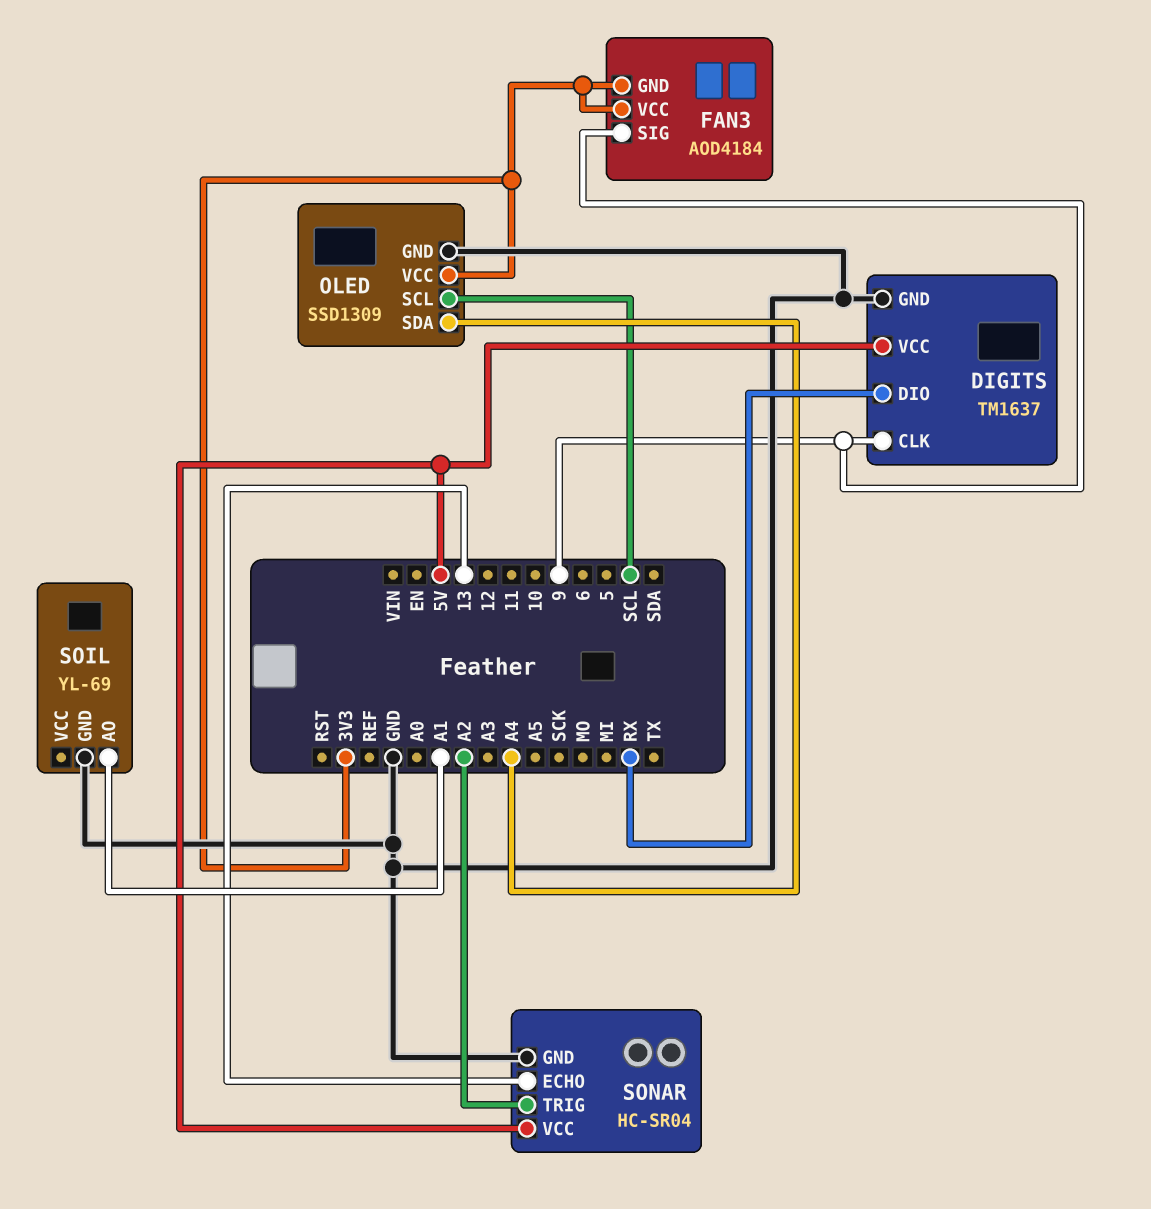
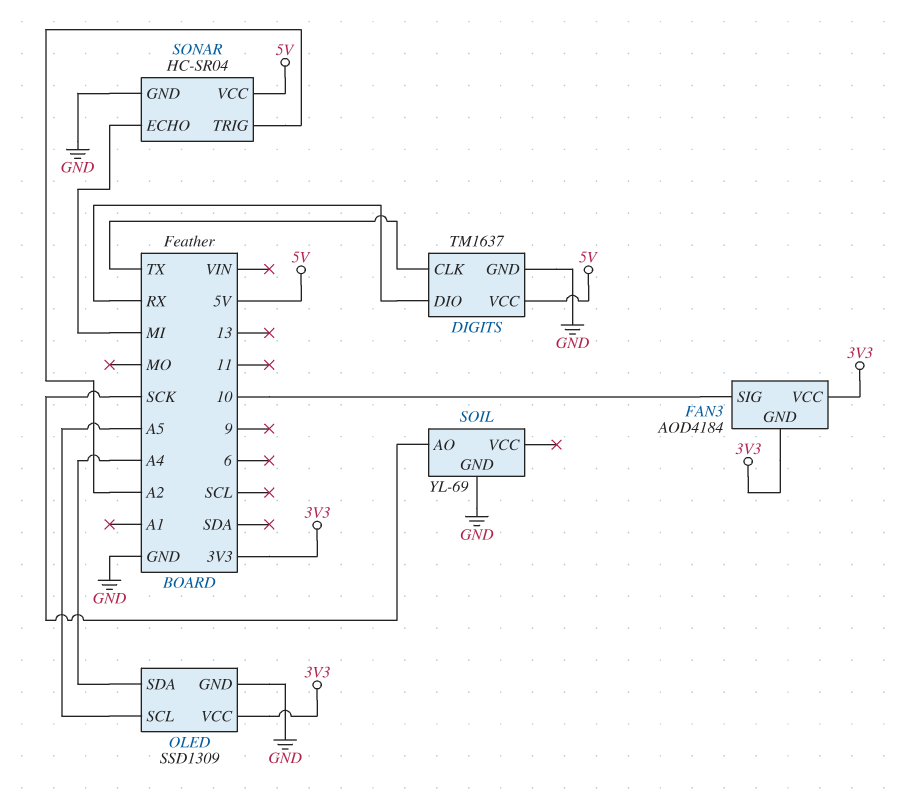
DIGITS pin CLK: 9 -> TX
FAN3 pin SIG: 9 -> 10
OLED pin SCL: SCL -> A5
SOIL pin AO: A1 -> SCK
SONAR pin ECHO: 13 -> MI

